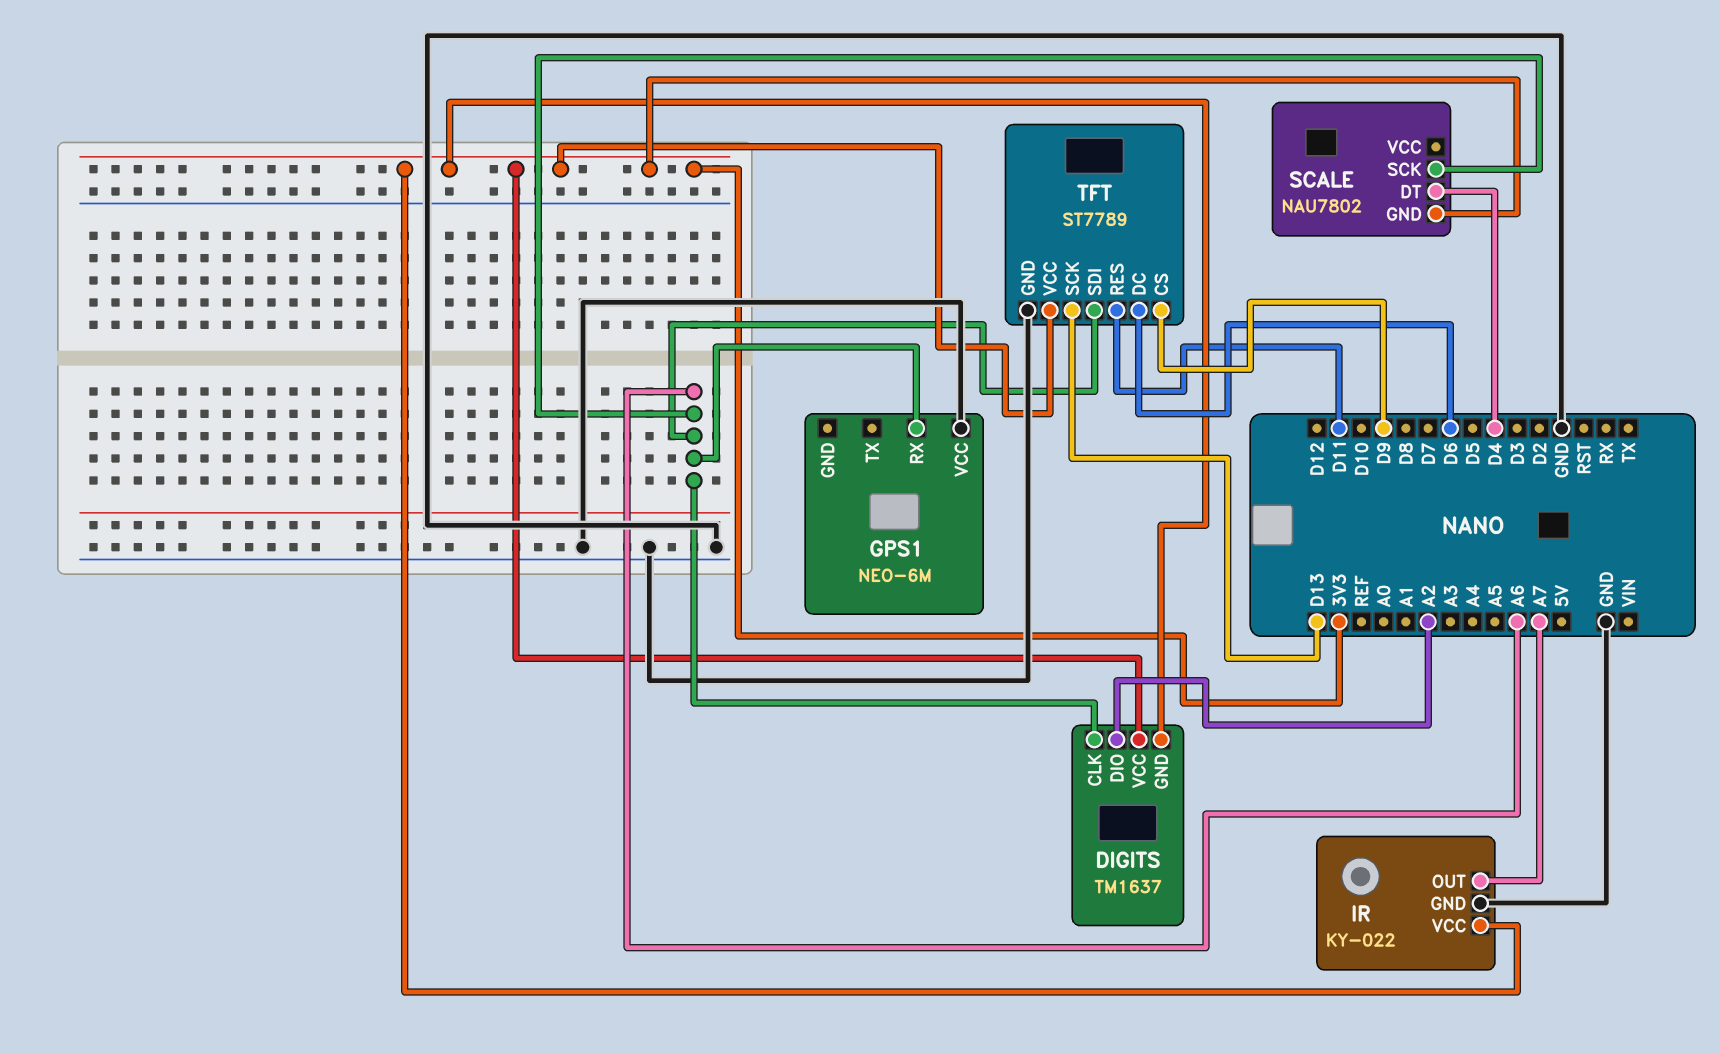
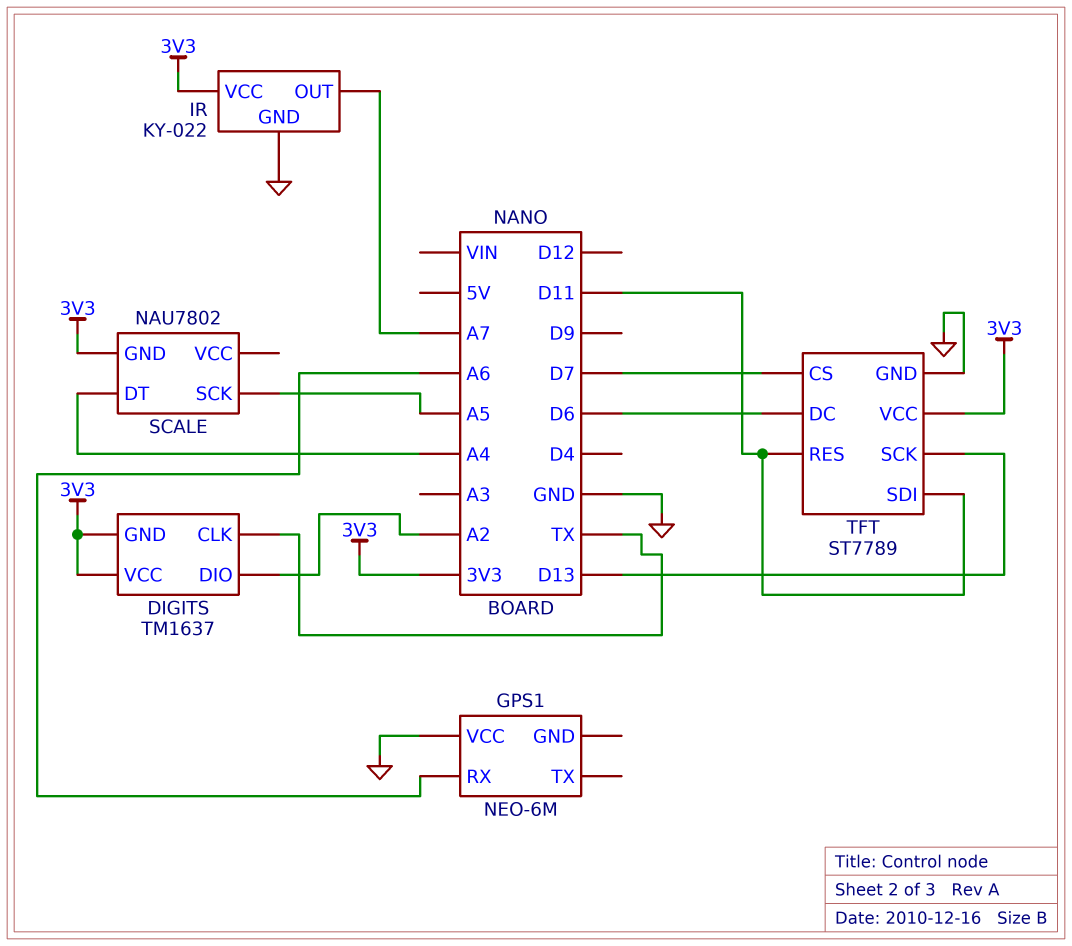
DIGITS pin CLK: A6 -> TX
SCALE pin DT: D4 -> A4
SCALE pin SCK: A6 -> A5
TFT pin CS: D9 -> D7
TFT pin SDI: A6 -> D11

